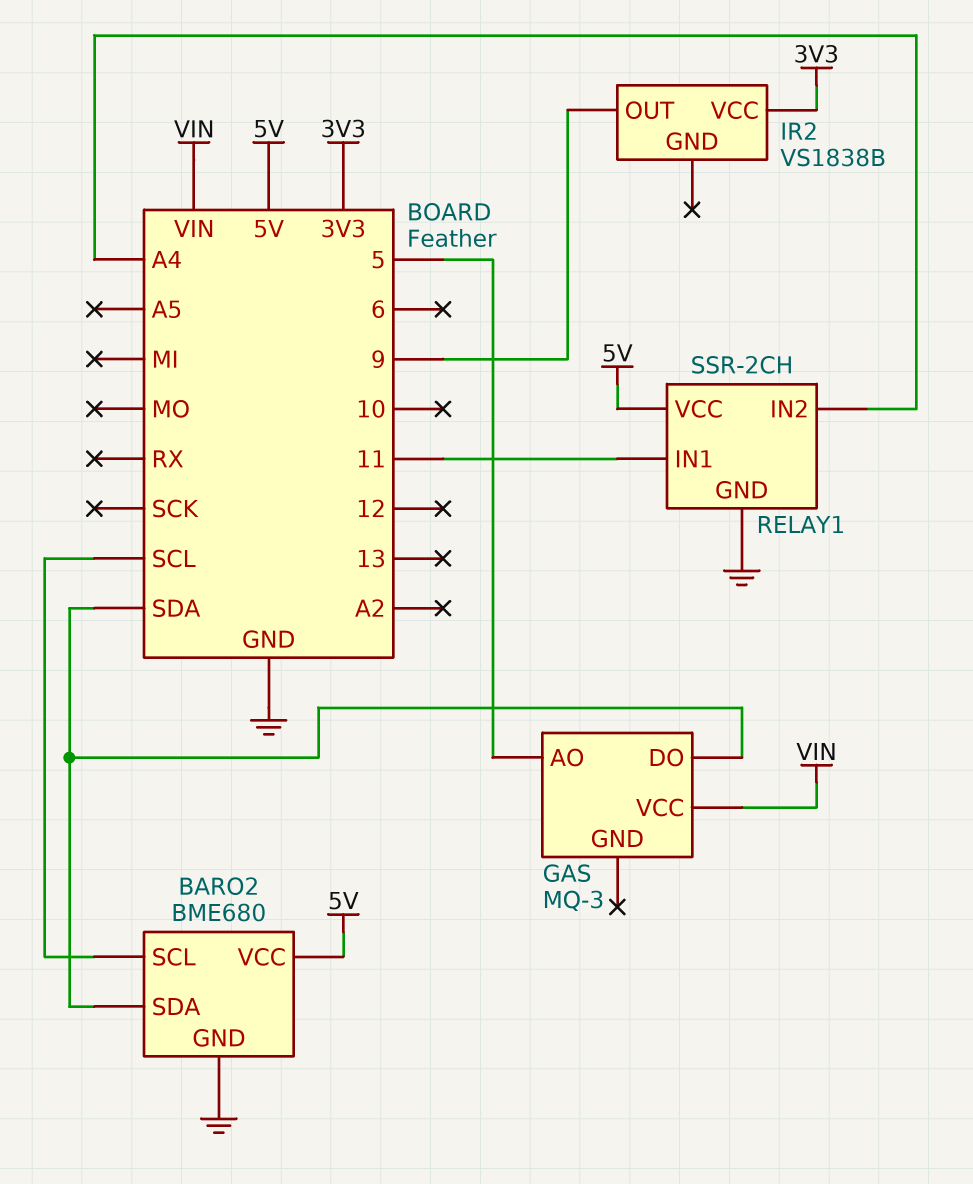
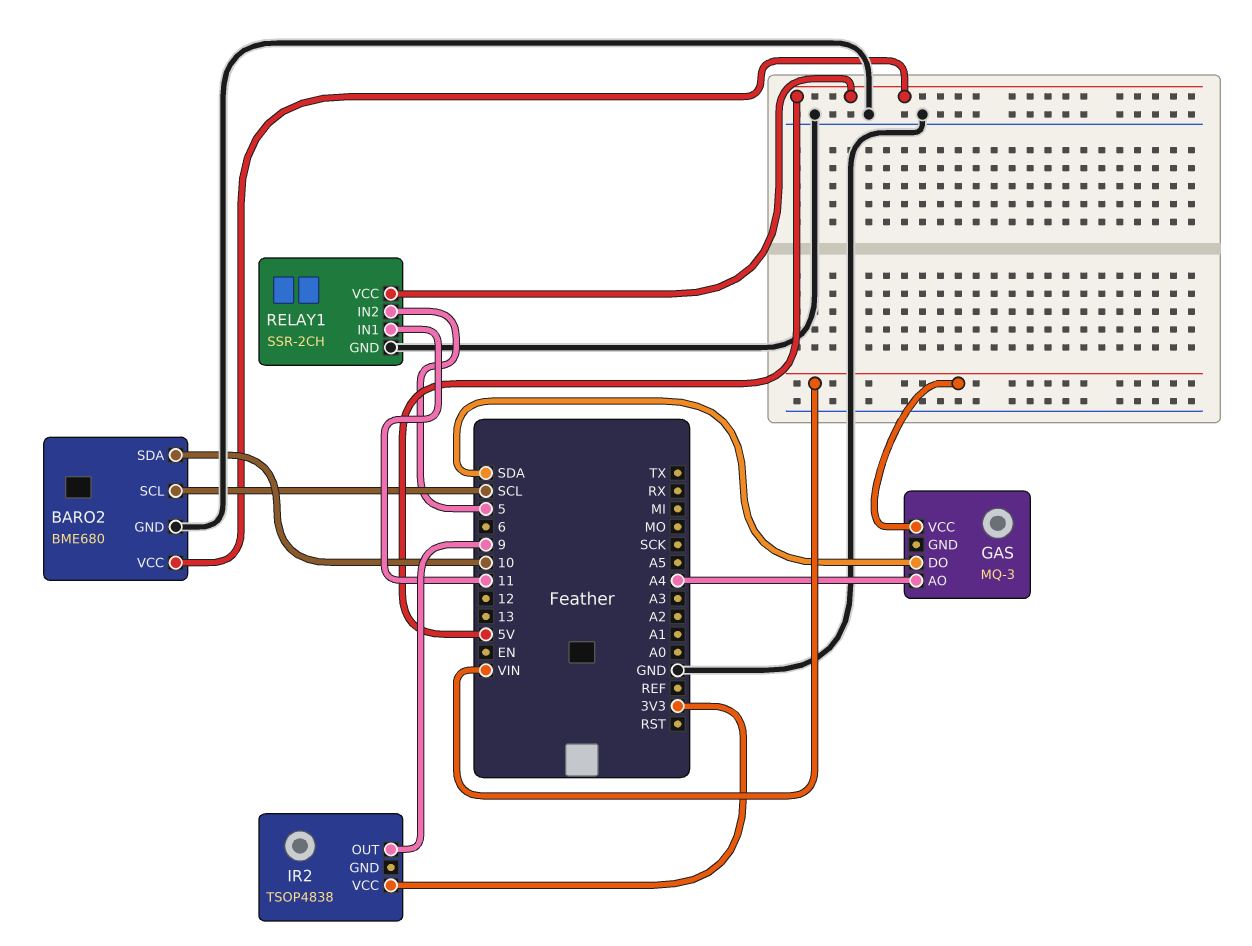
BARO2 pin SDA: SDA -> 10
GAS pin AO: 5 -> A4
IR2: VS1838B -> TSOP4838
RELAY1 pin IN2: A4 -> 5

